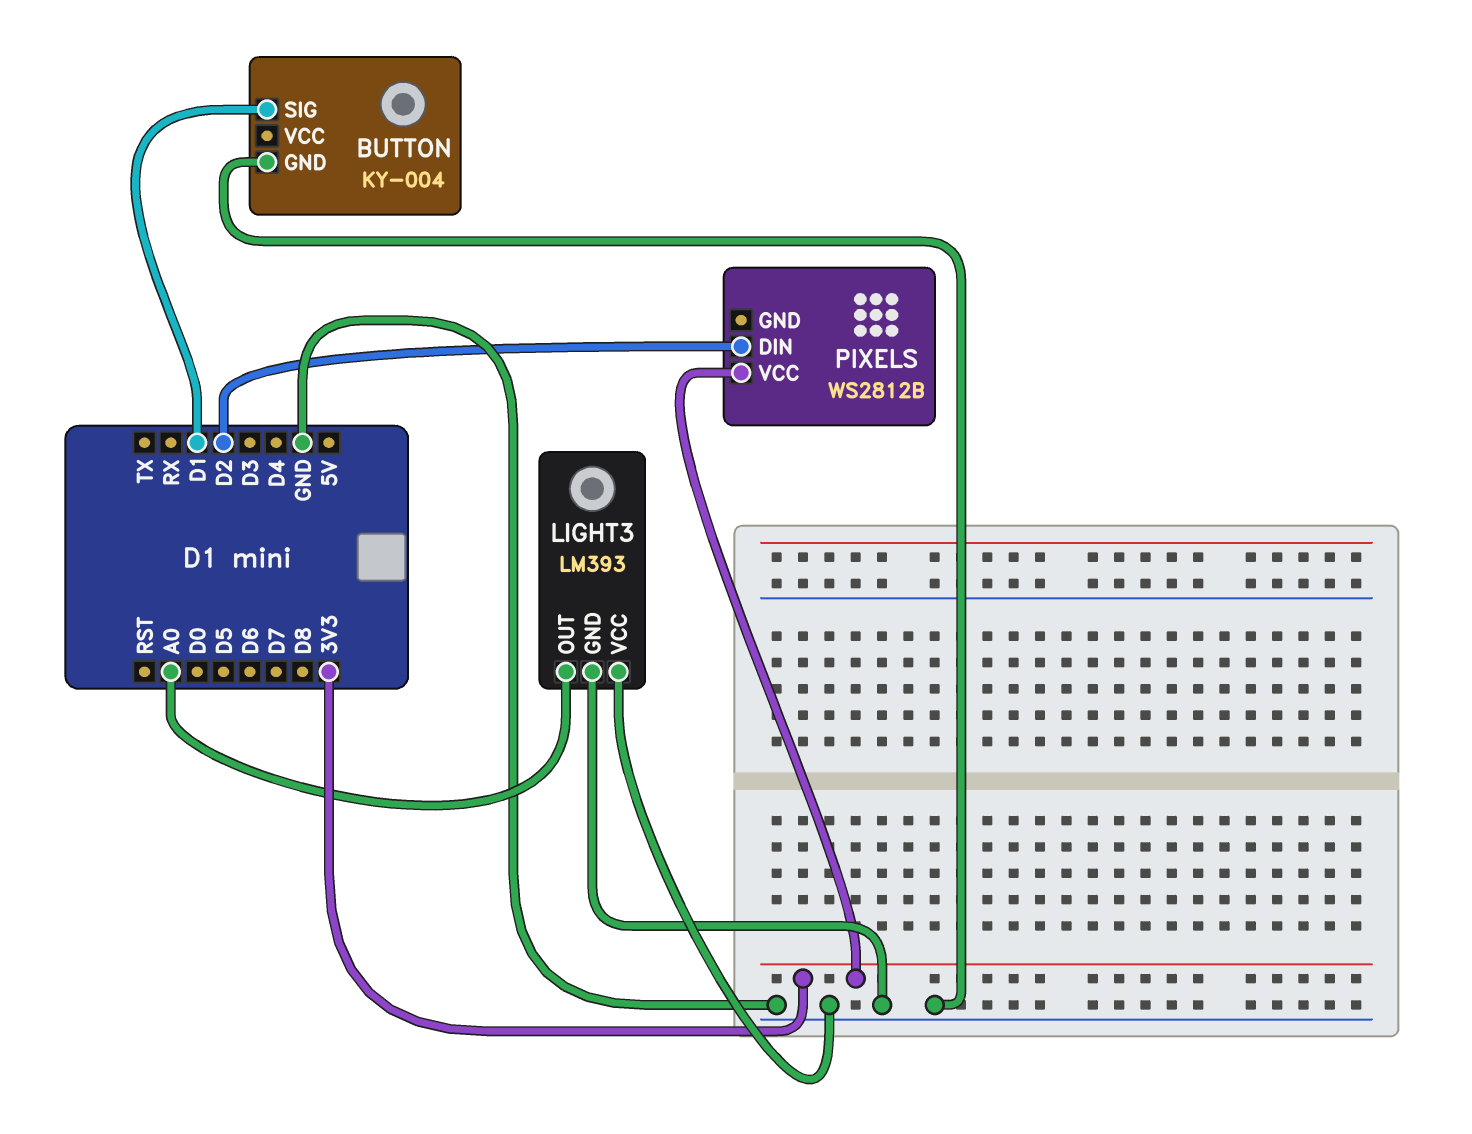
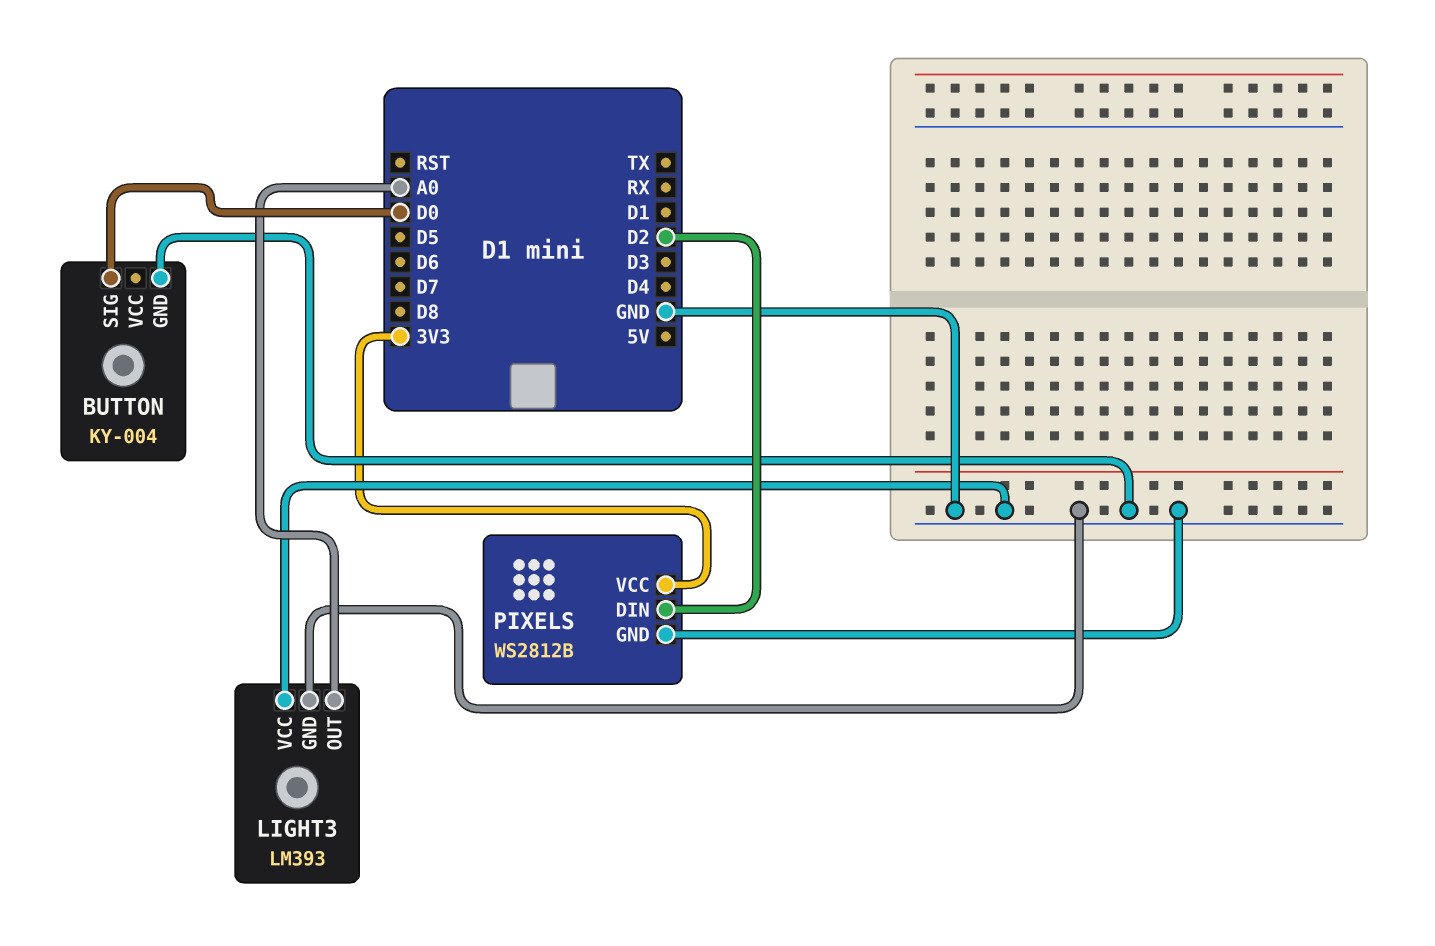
BUTTON pin SIG: D1 -> D0
PIXELS pin GND: none -> GND

